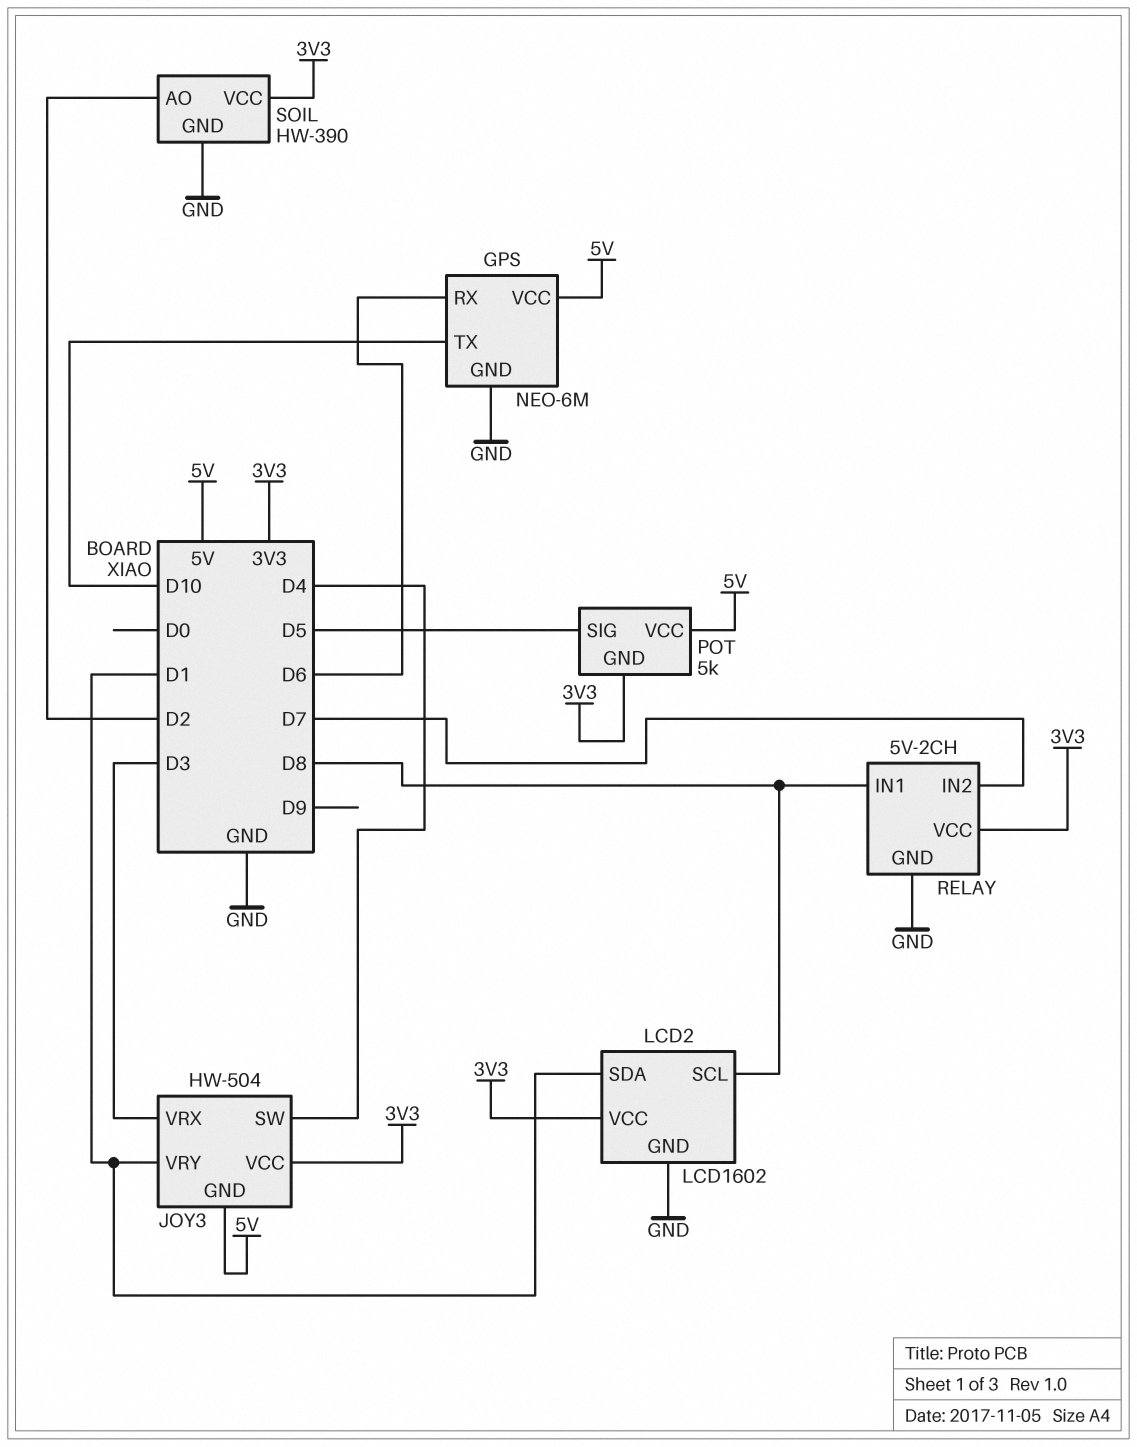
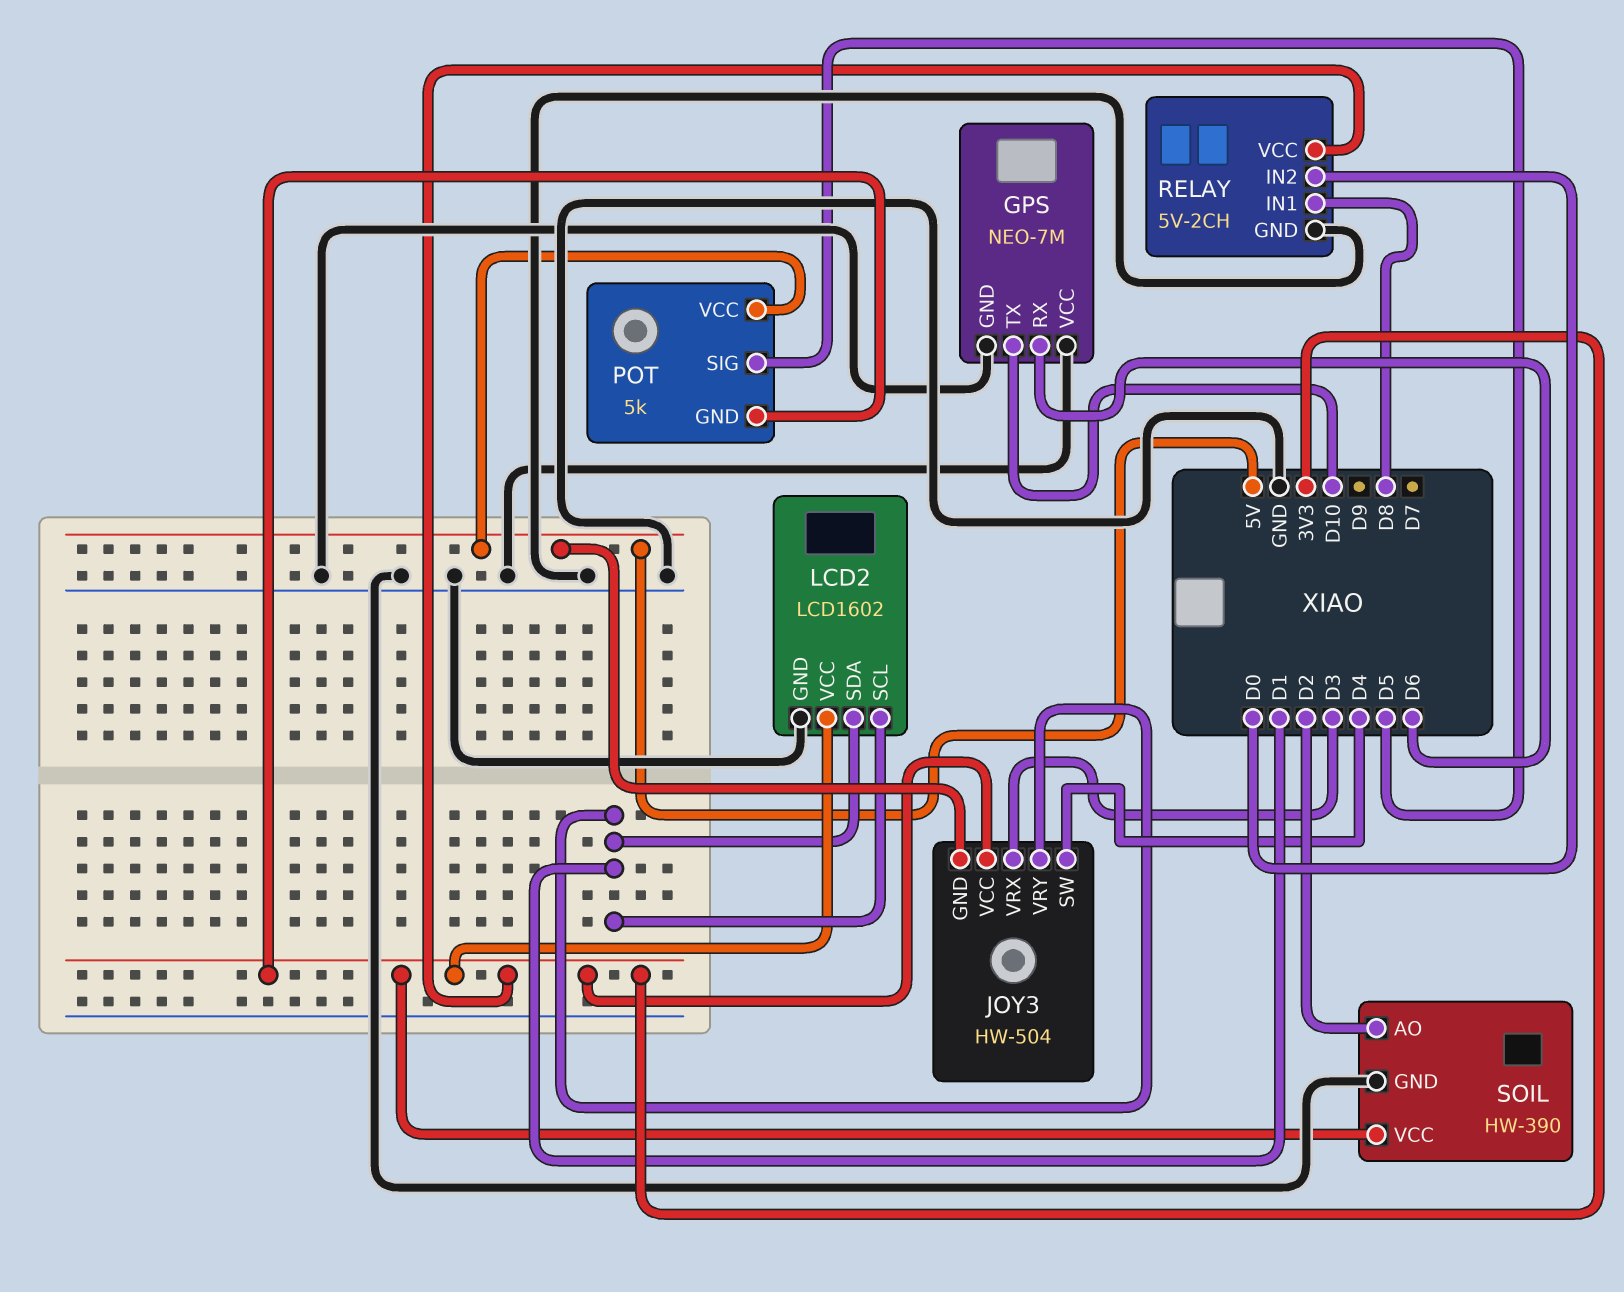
GPS: NEO-6M -> NEO-7M
GPS pin VCC: 5V -> GND
LCD2 pin SCL: D8 -> D1
RELAY pin IN2: D7 -> D0

